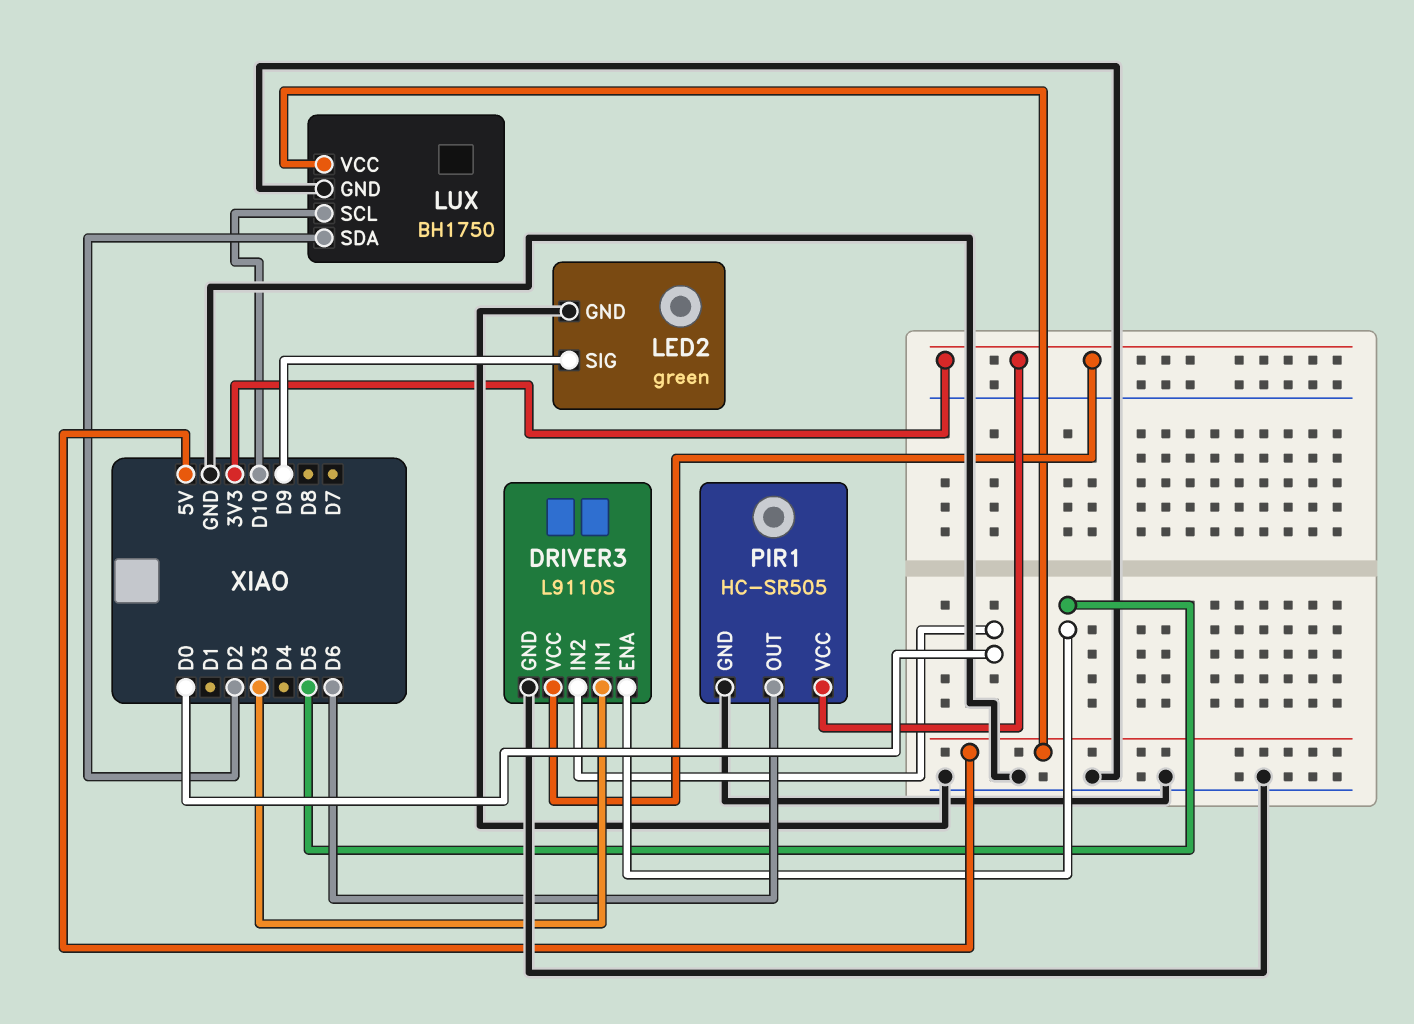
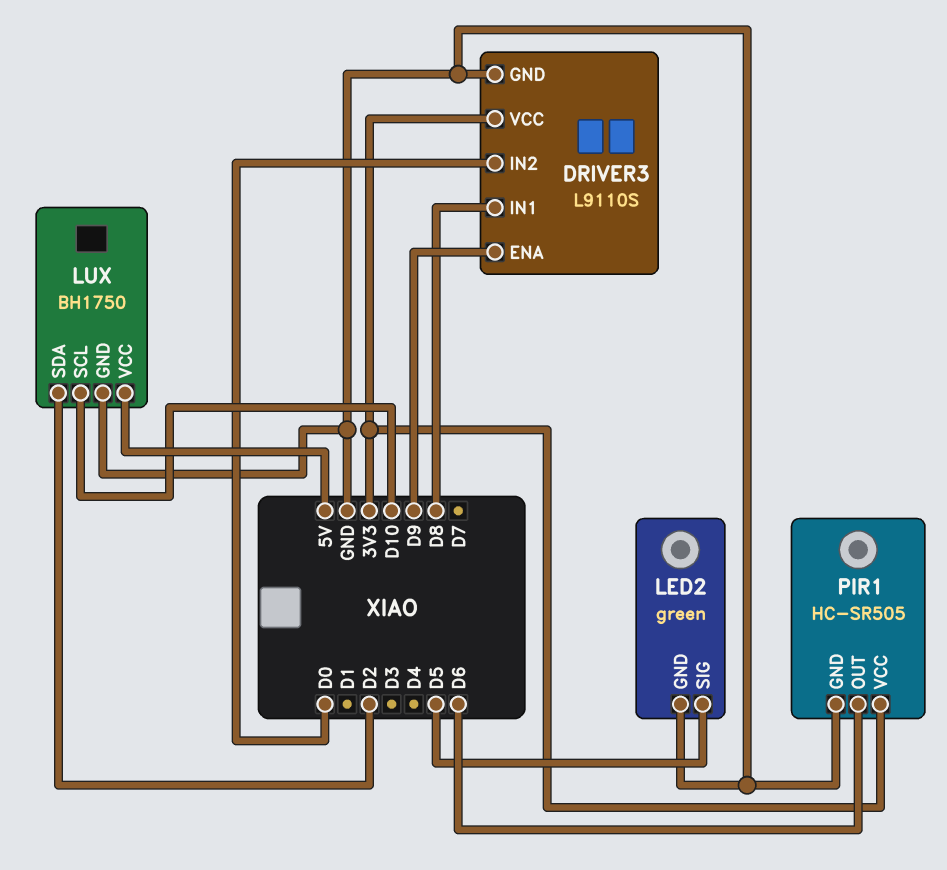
DRIVER3 pin ENA: D5 -> D9
DRIVER3 pin IN1: D3 -> D8
LED2 pin SIG: D9 -> D5

